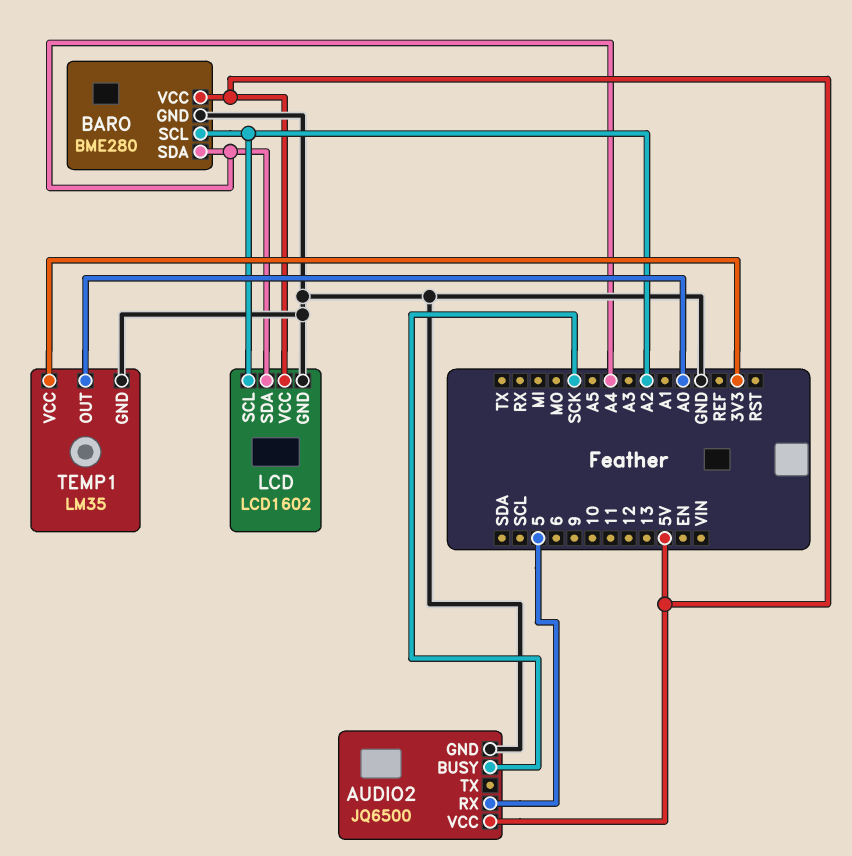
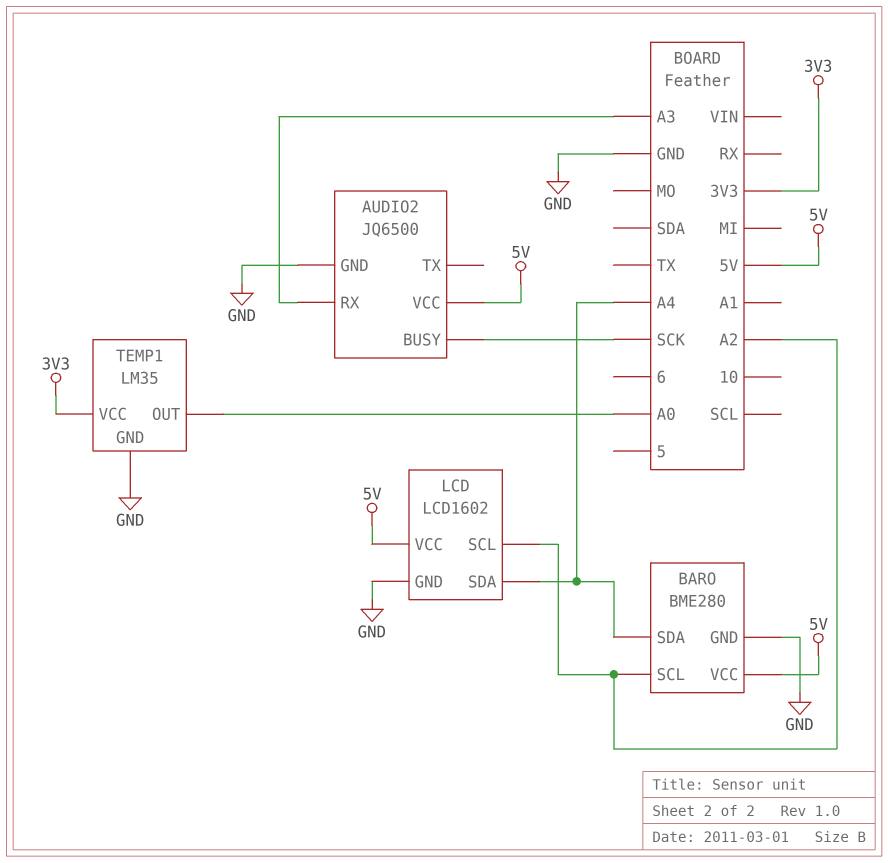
AUDIO2 pin RX: 5 -> A3

